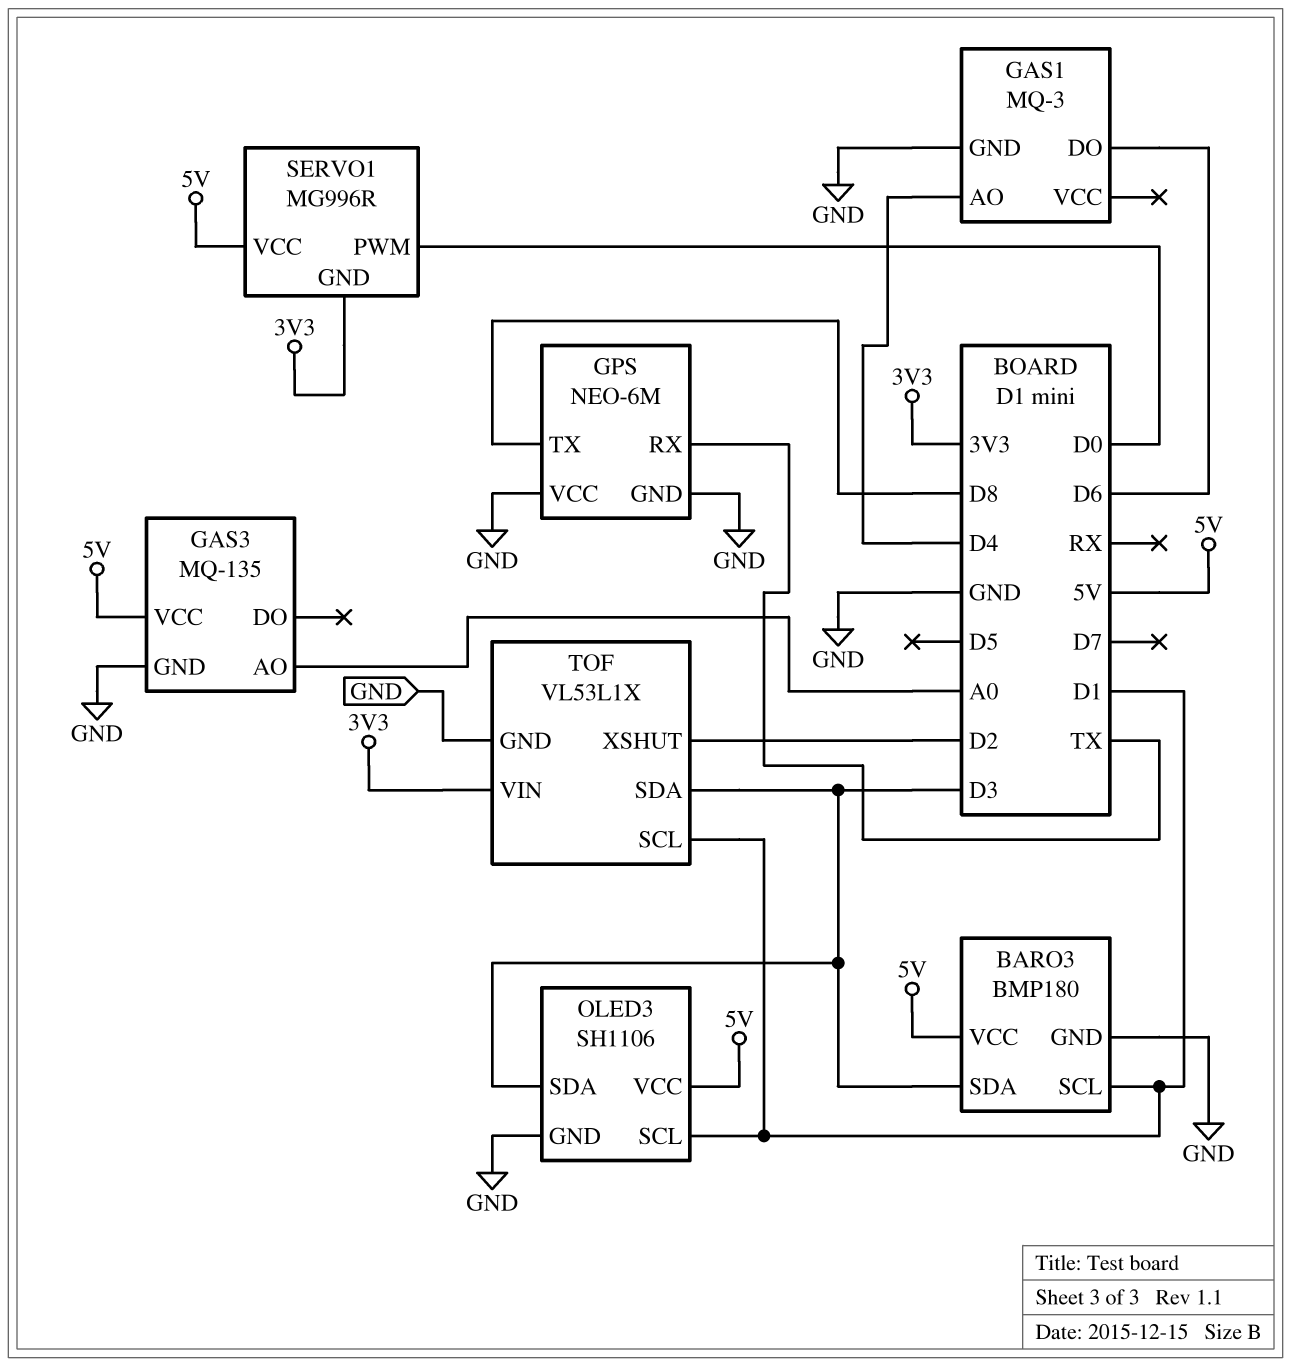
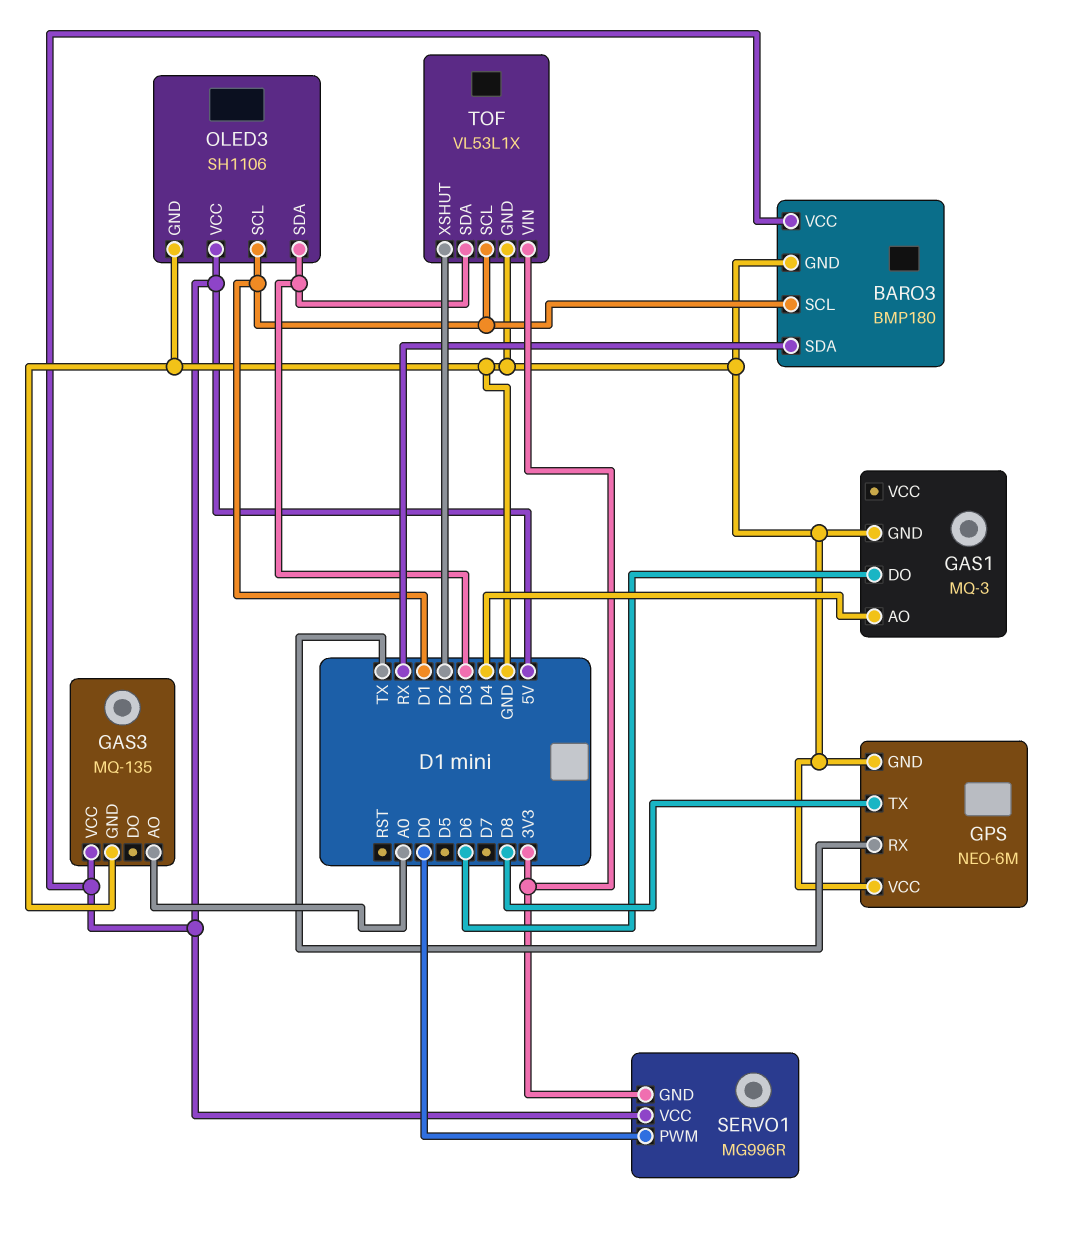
BARO3 pin SDA: D3 -> RX

